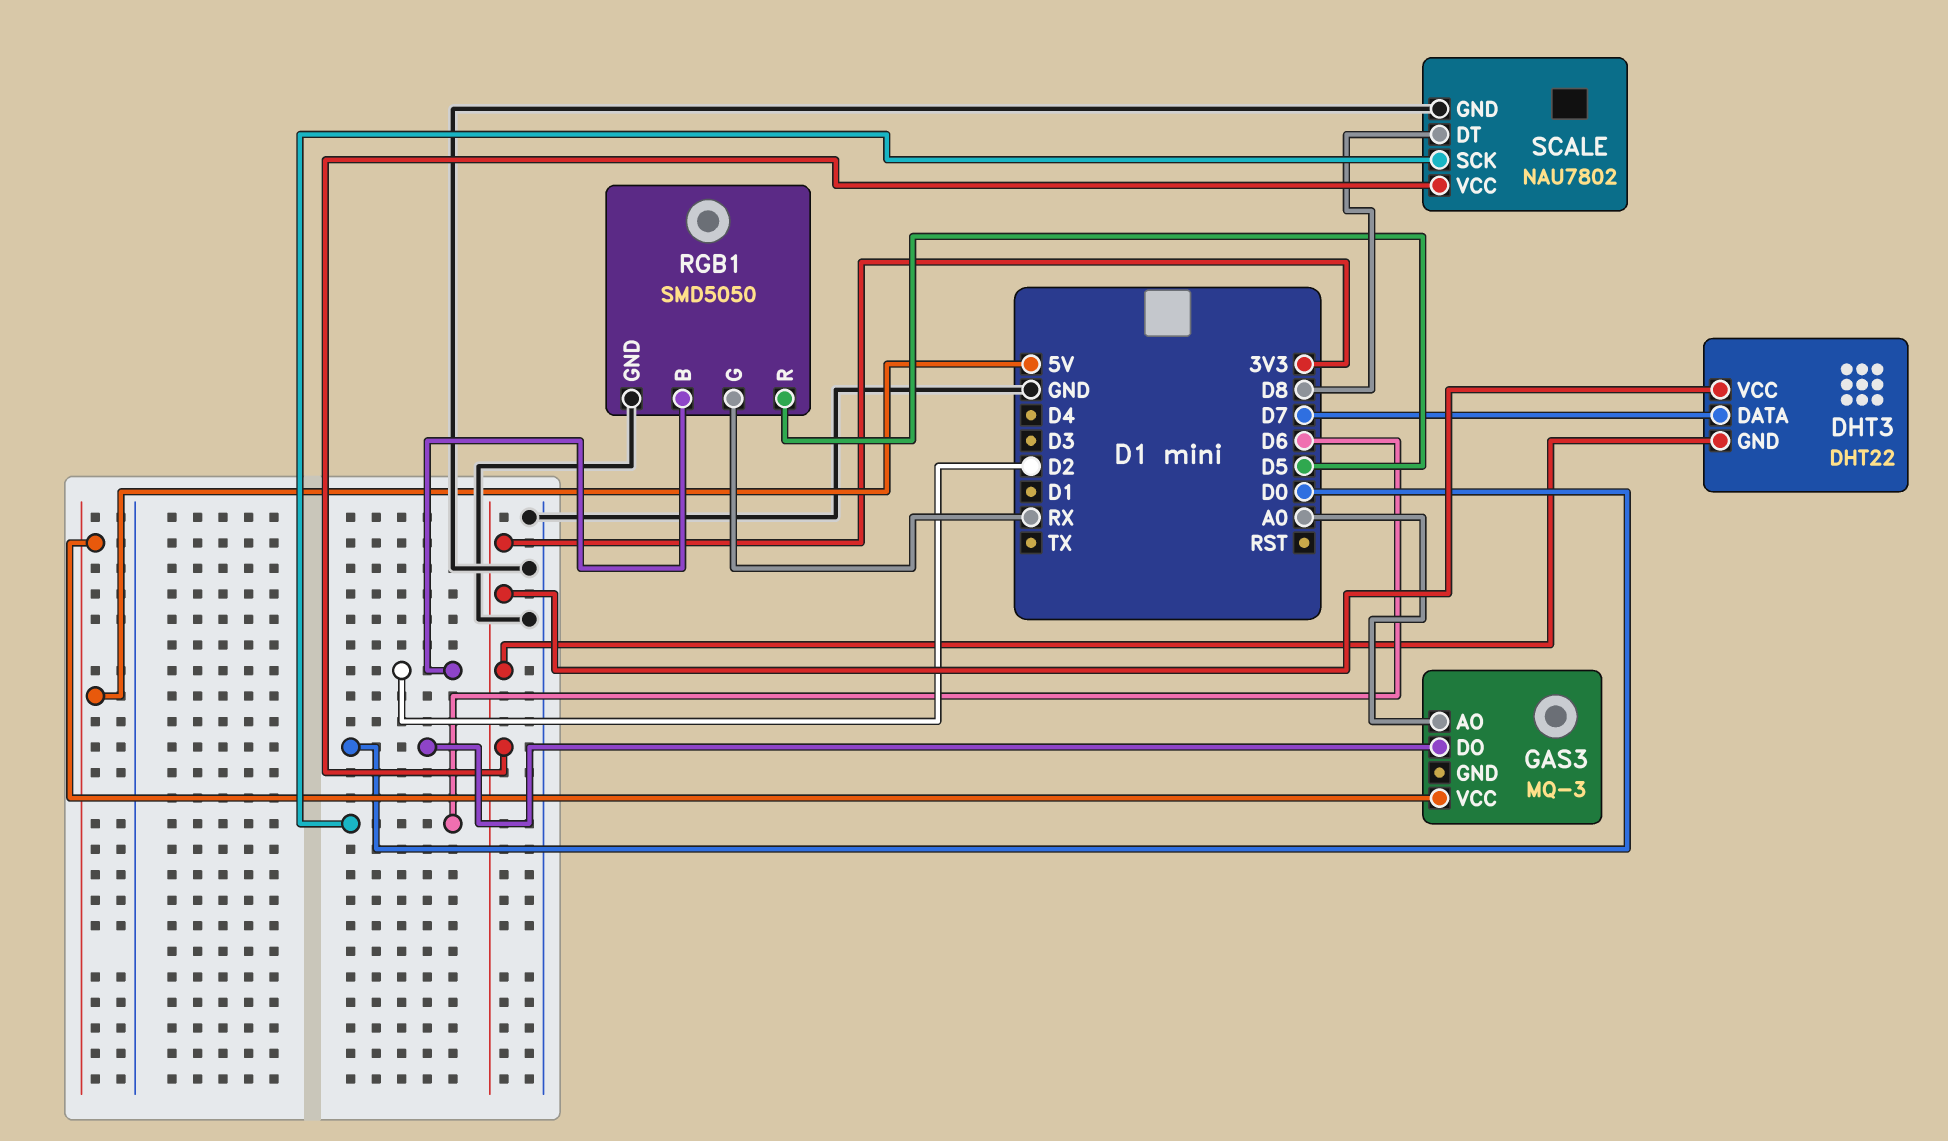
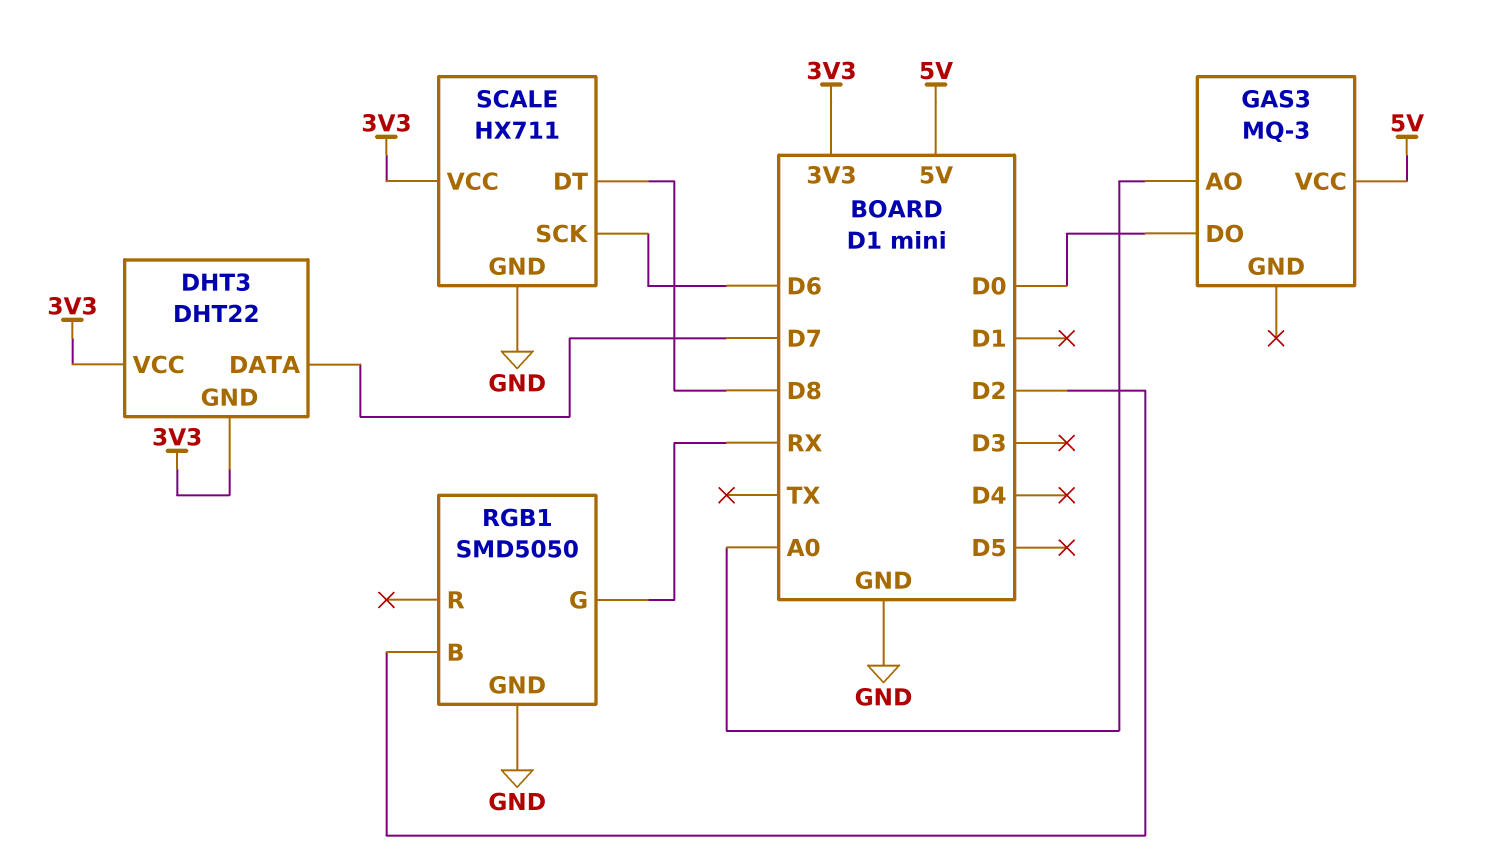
RGB1 pin R: D5 -> none
SCALE: NAU7802 -> HX711

